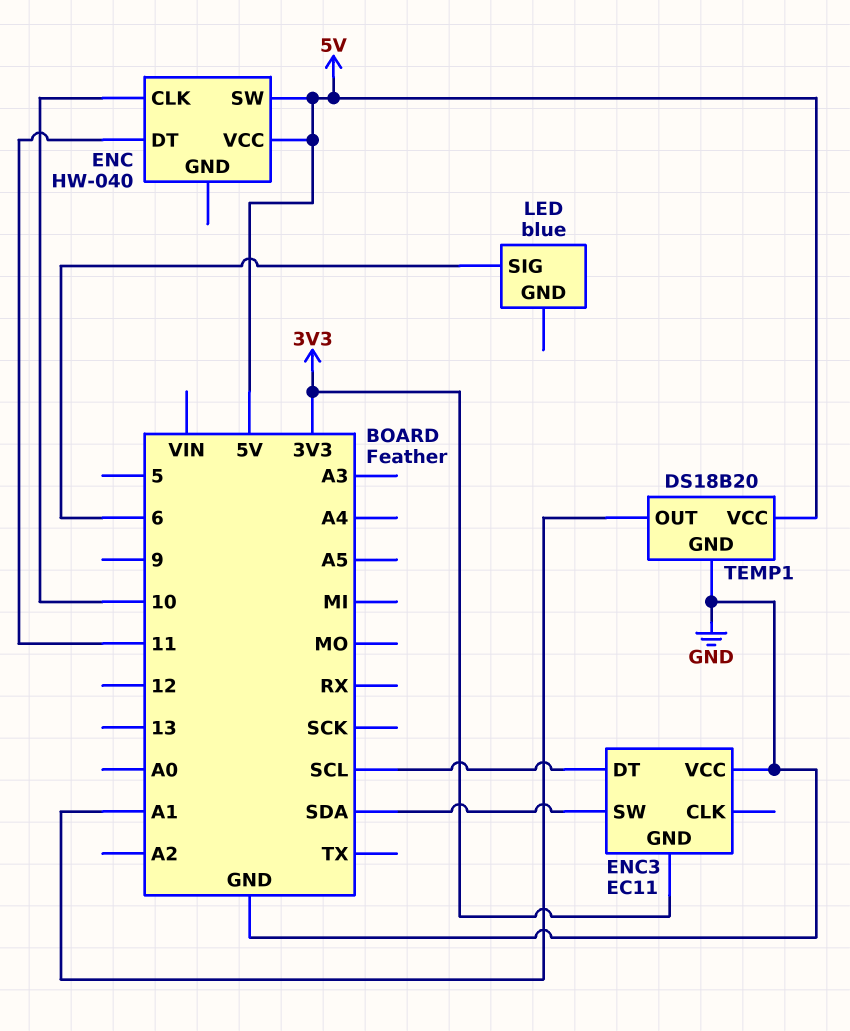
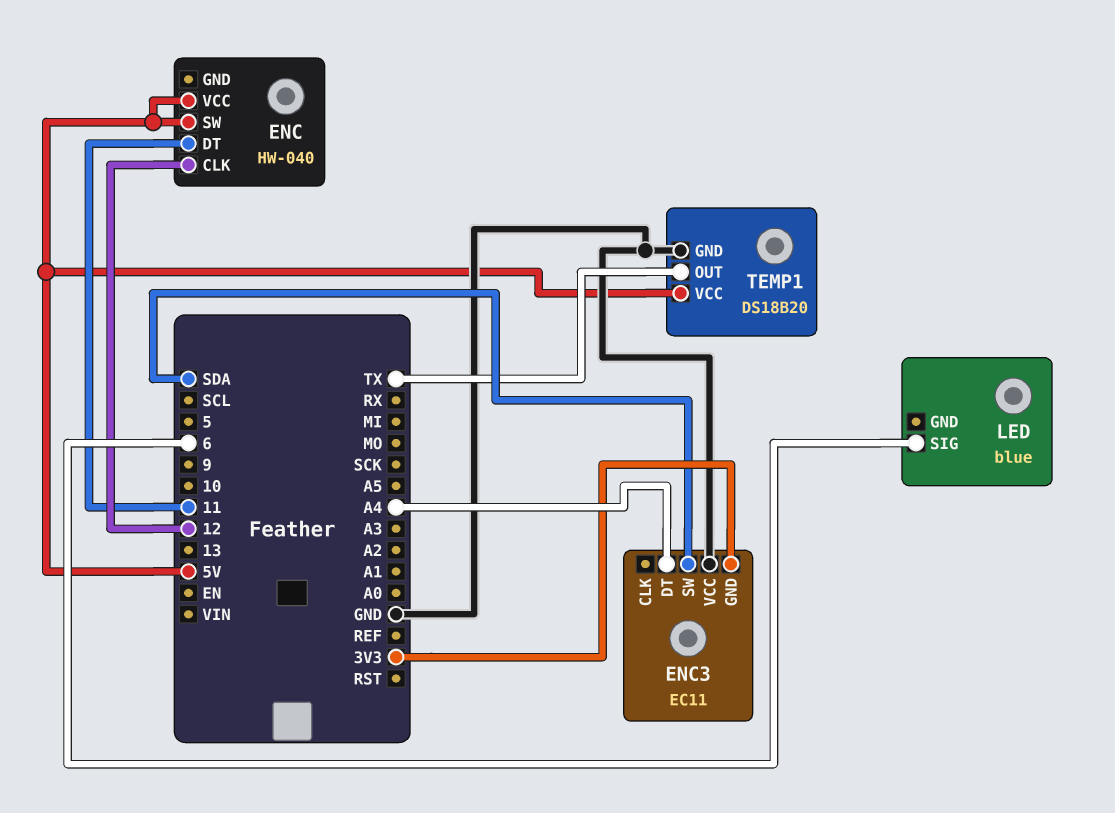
ENC pin CLK: 10 -> 12
ENC3 pin DT: SCL -> A4
TEMP1 pin OUT: A1 -> TX

